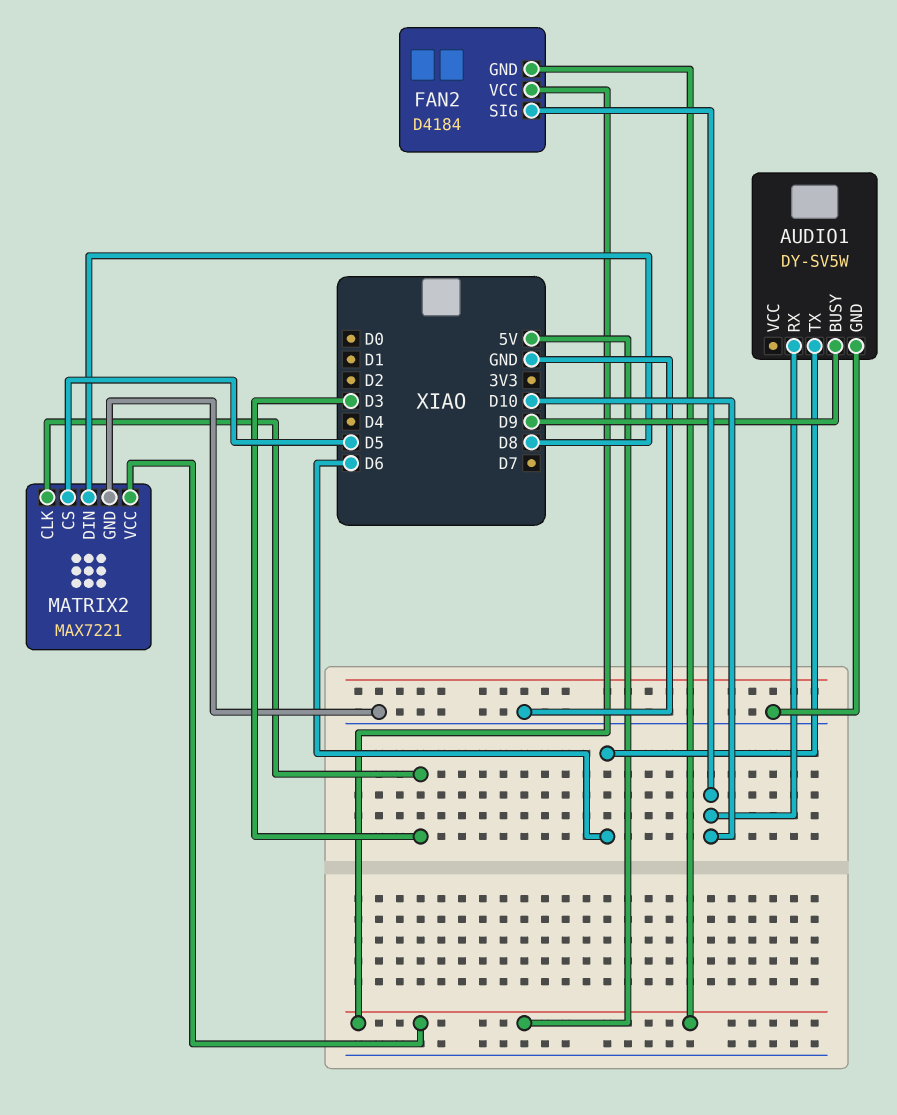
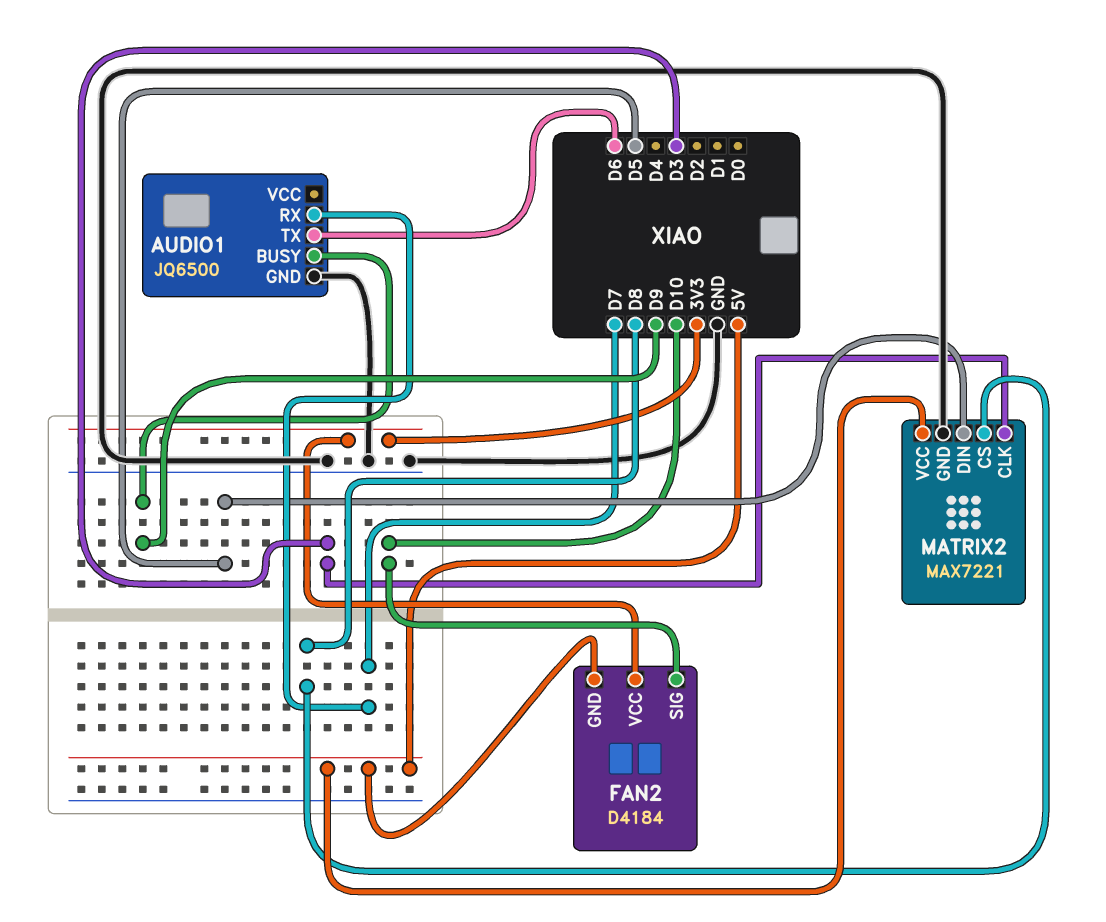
AUDIO1: DY-SV5W -> JQ6500
AUDIO1 pin RX: D10 -> D7
FAN2 pin VCC: 5V -> 3V3
MATRIX2 pin CS: D5 -> D8
MATRIX2 pin DIN: D8 -> D5

